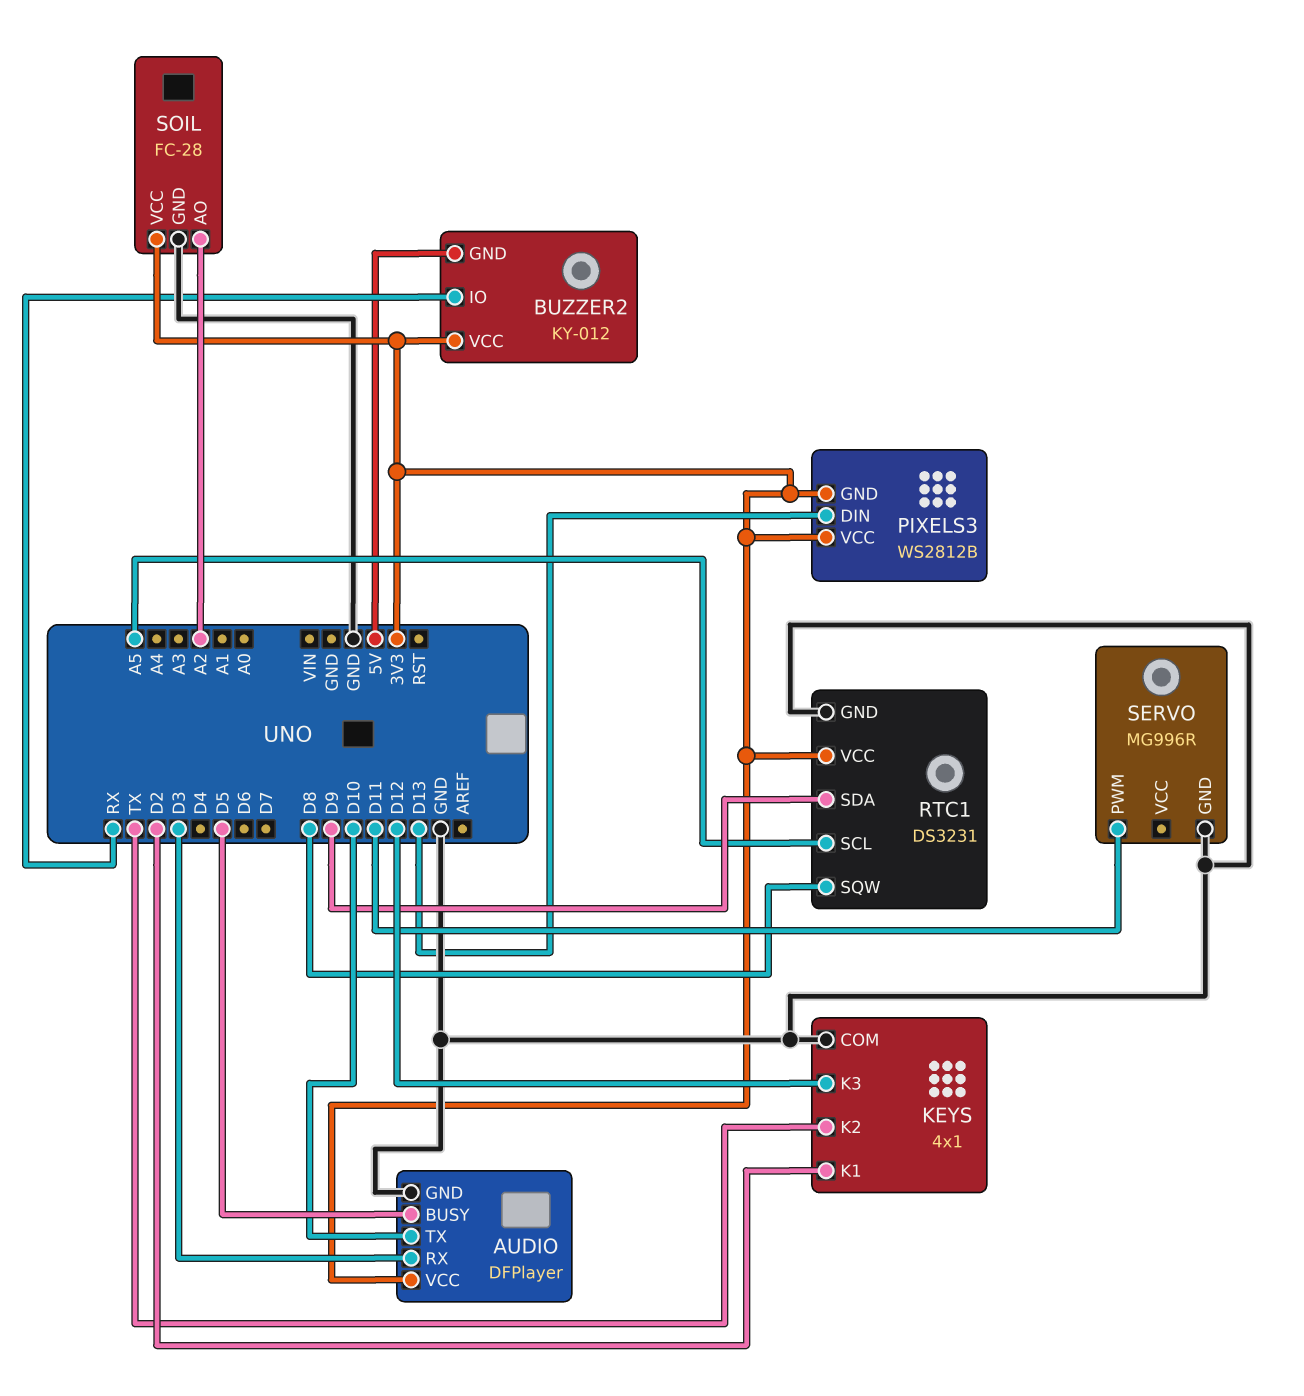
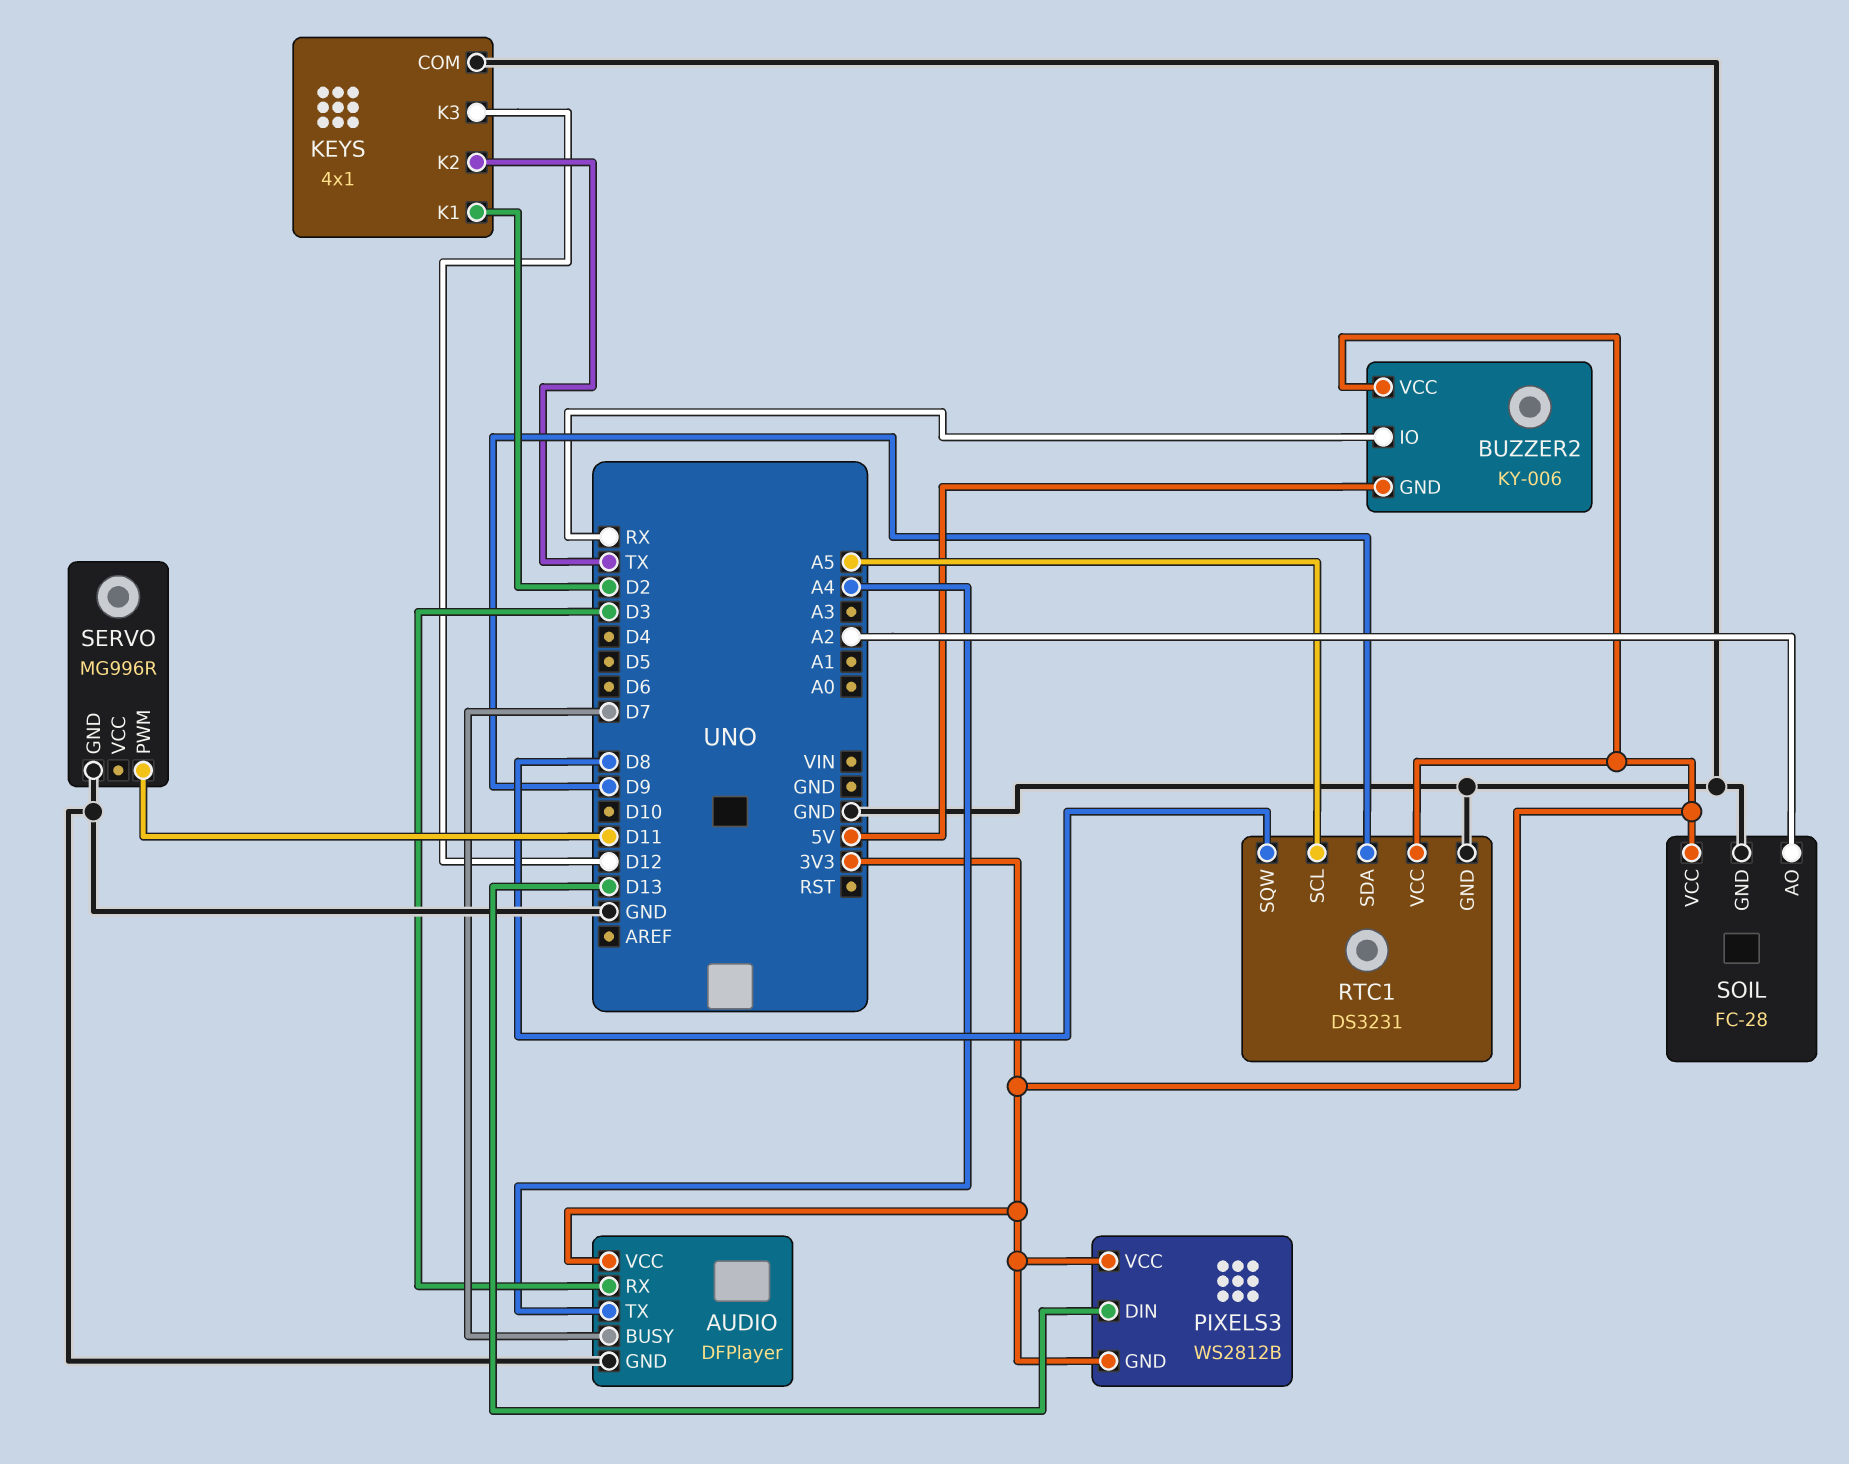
AUDIO pin BUSY: D5 -> D7
AUDIO pin TX: D10 -> A4
BUZZER2: KY-012 -> KY-006

